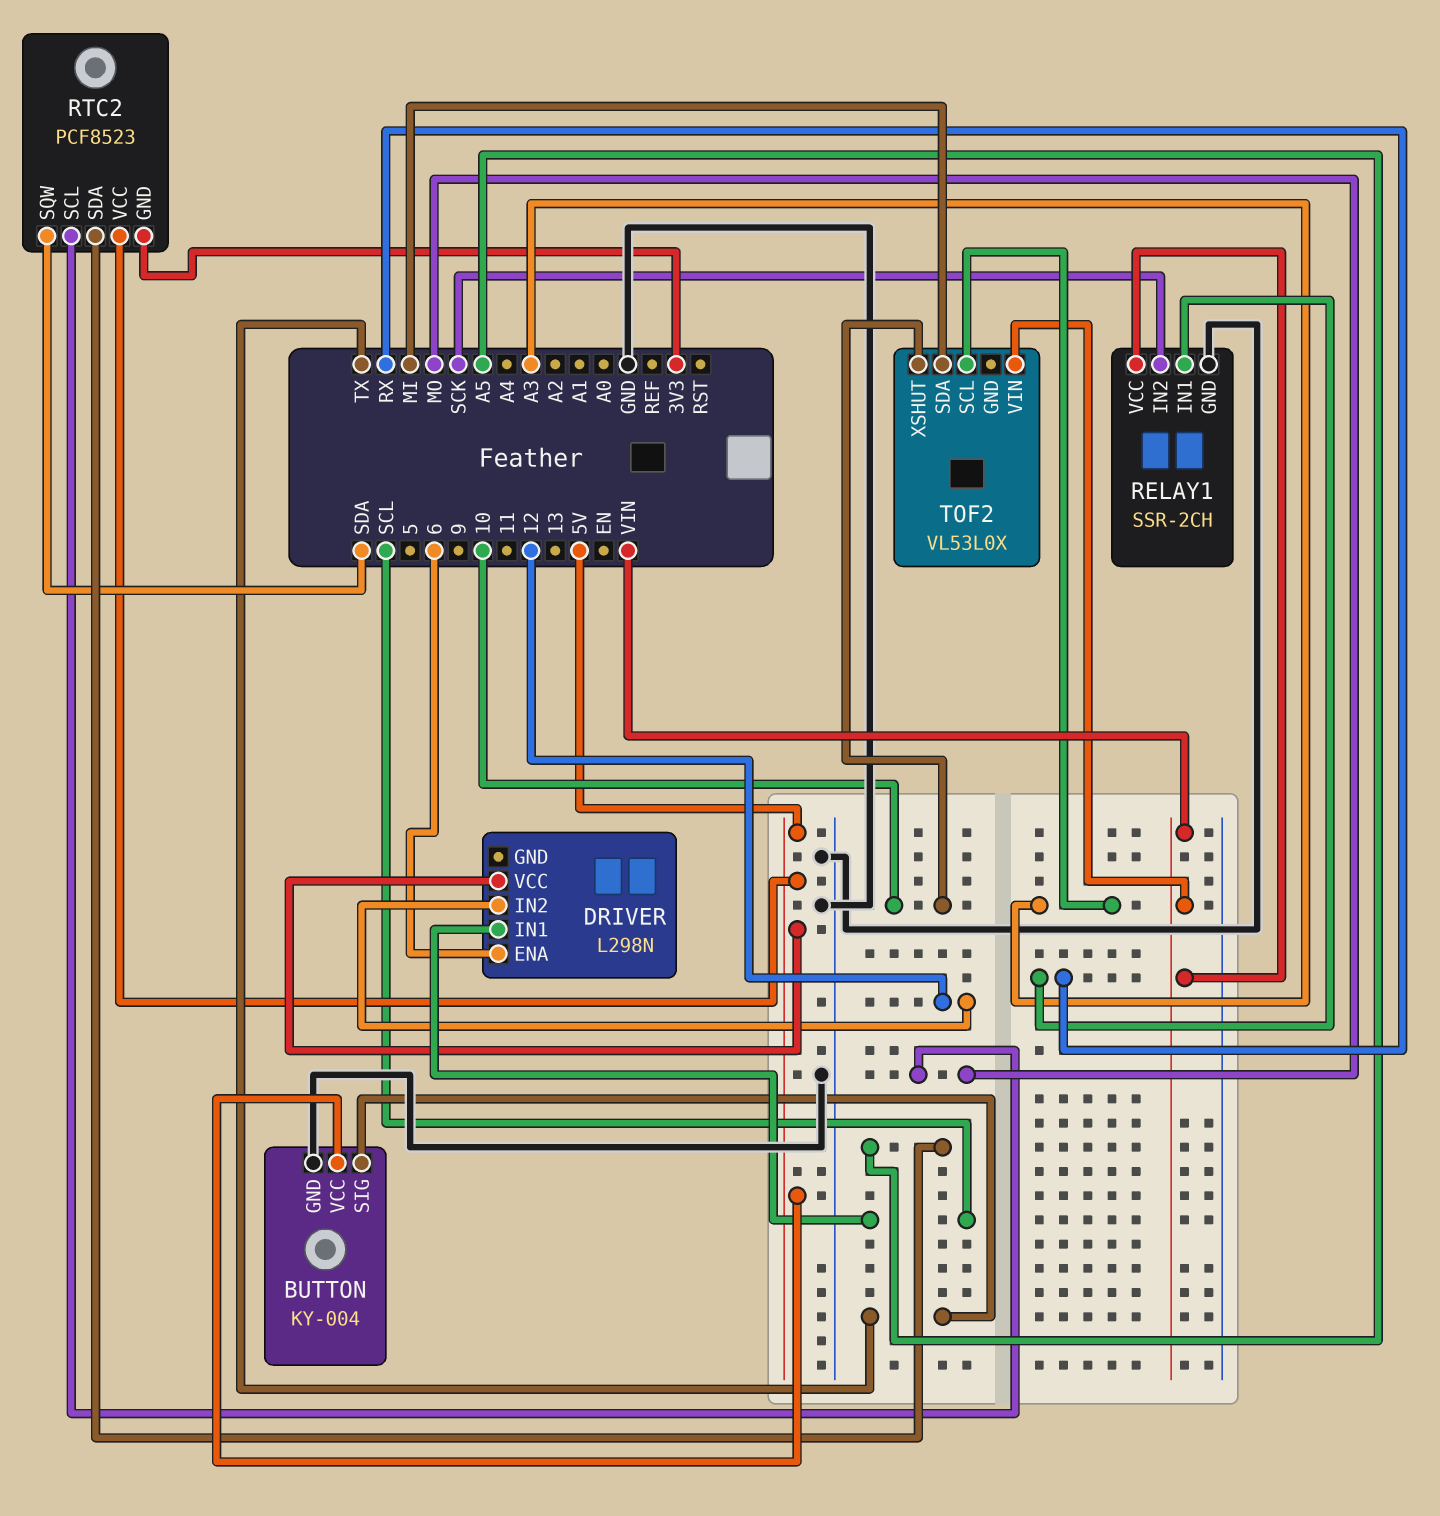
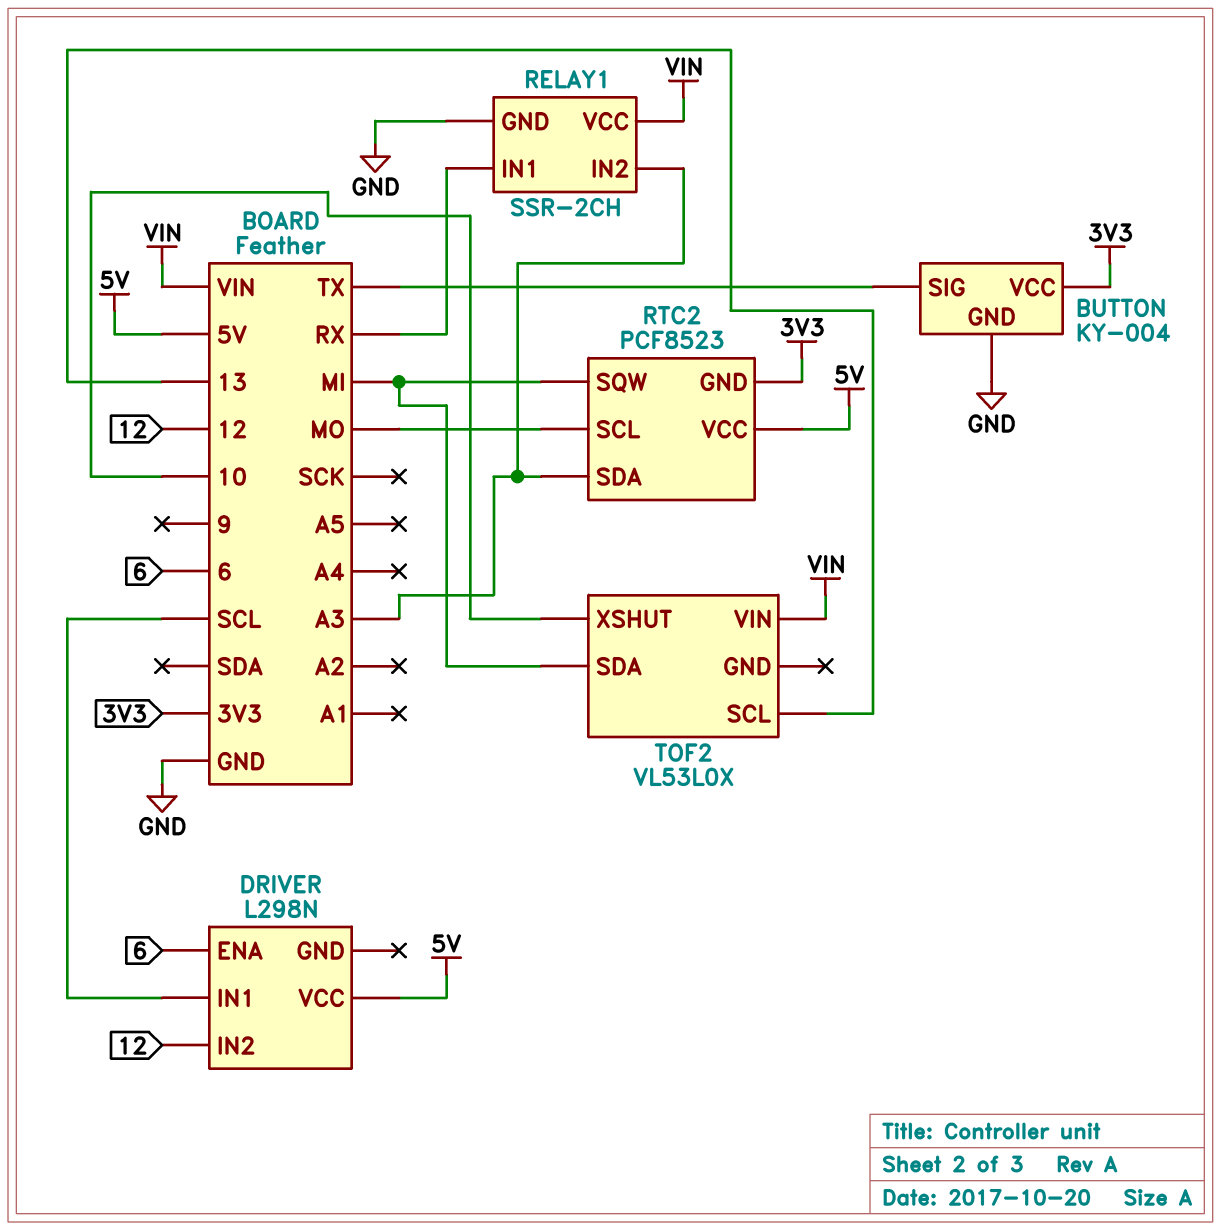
BUTTON pin VCC: 5V -> 3V3
RELAY1 pin IN2: SCK -> A3
RTC2 pin SDA: A5 -> A3
RTC2 pin SQW: SDA -> MI
TOF2 pin SCL: A3 -> 13

